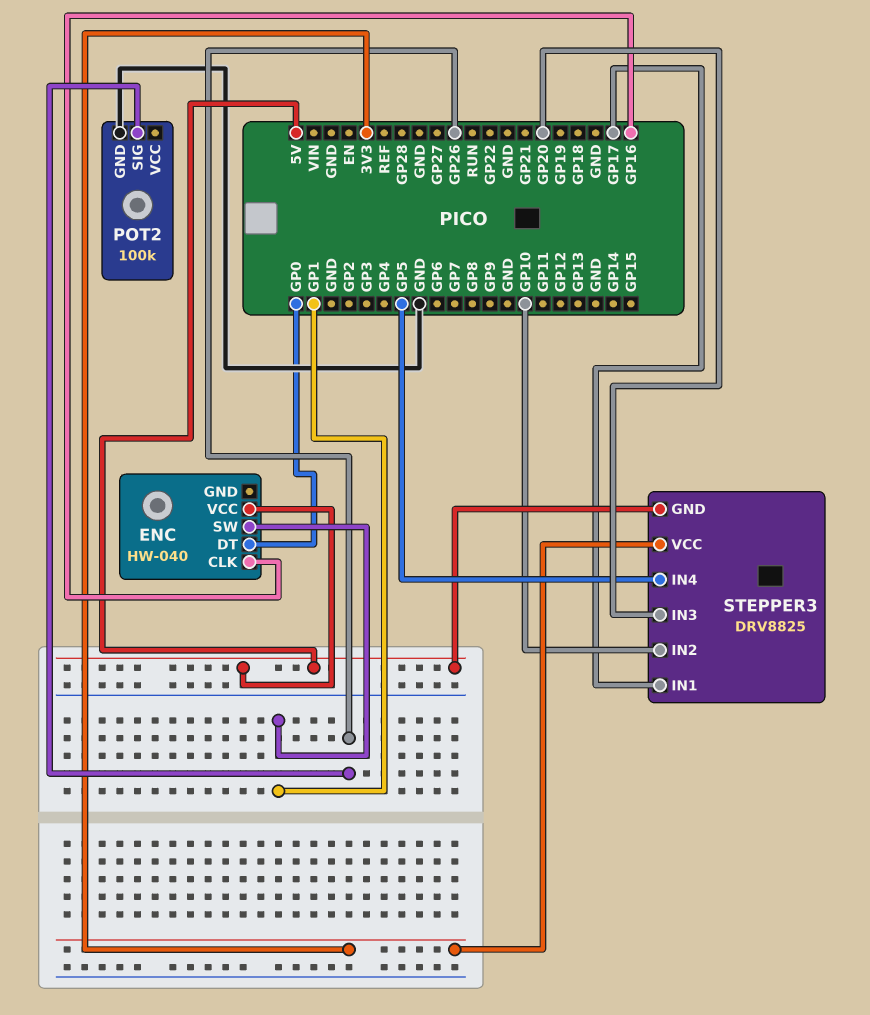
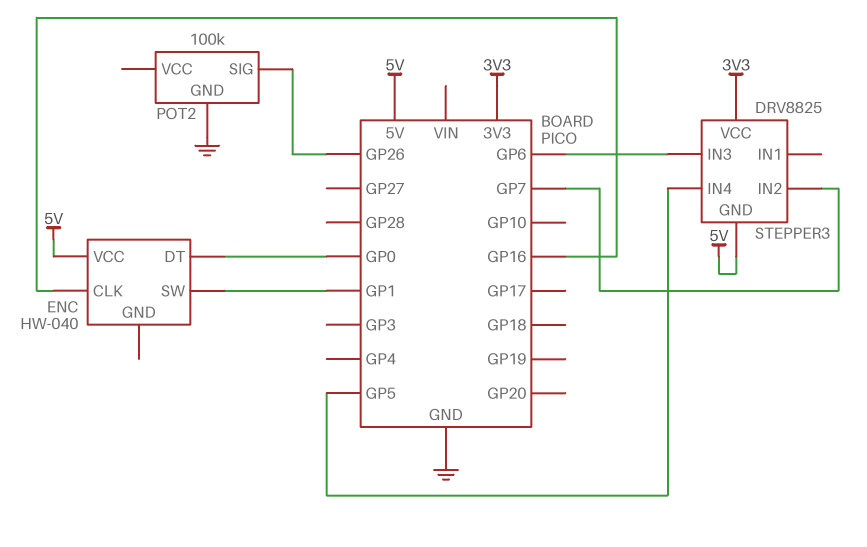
STEPPER3 pin IN1: GP17 -> none
STEPPER3 pin IN2: GP10 -> GP7
STEPPER3 pin IN3: GP20 -> GP6

